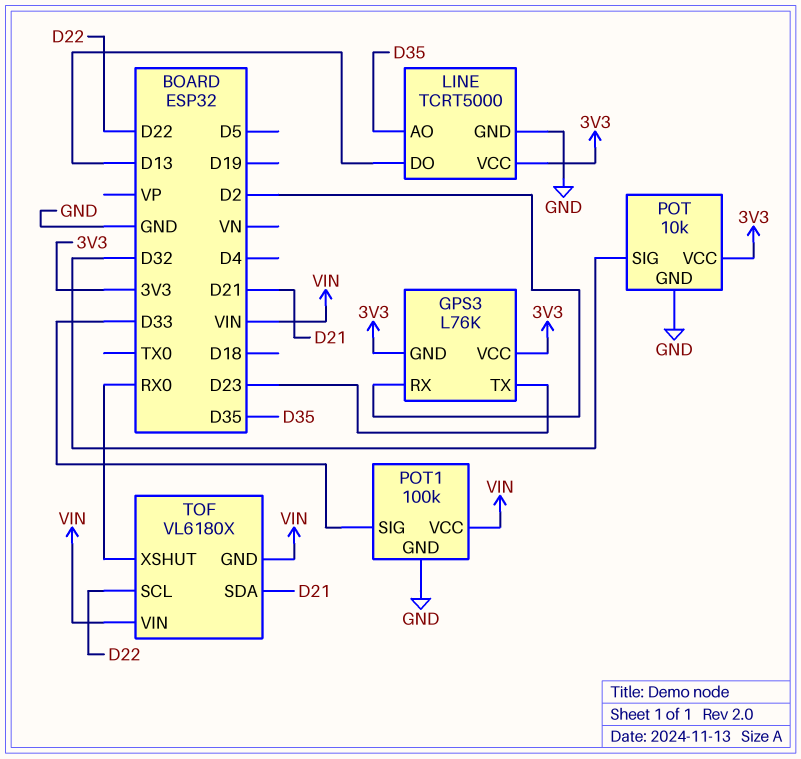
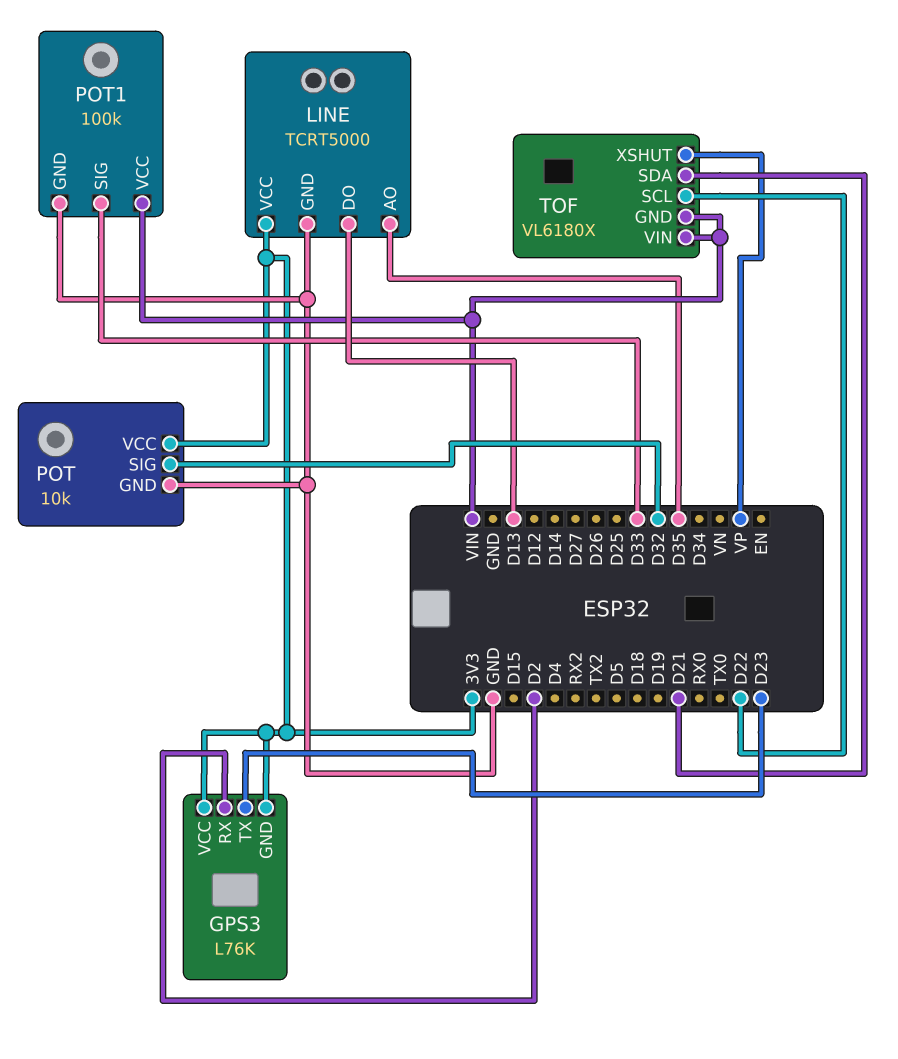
TOF pin XSHUT: RX0 -> VP

